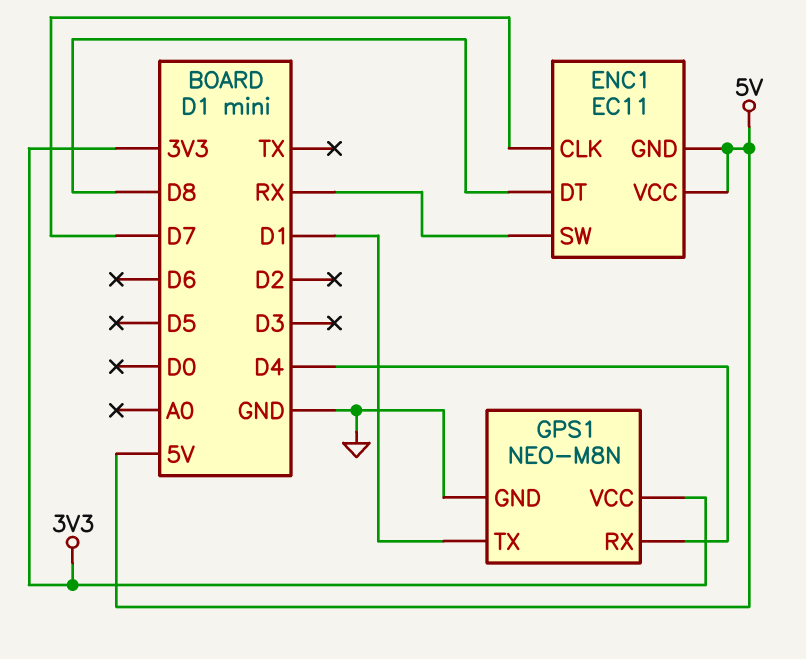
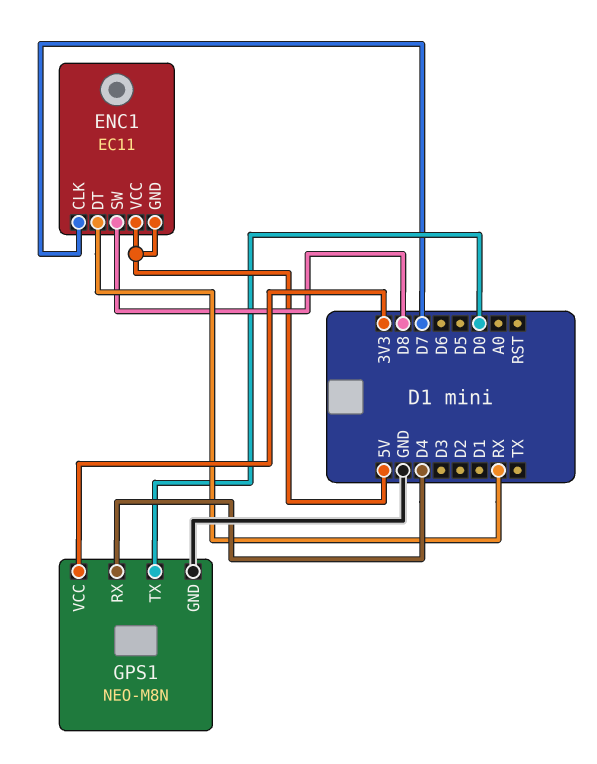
ENC1 pin DT: D8 -> RX
ENC1 pin SW: RX -> D8
GPS1 pin TX: D1 -> D0

